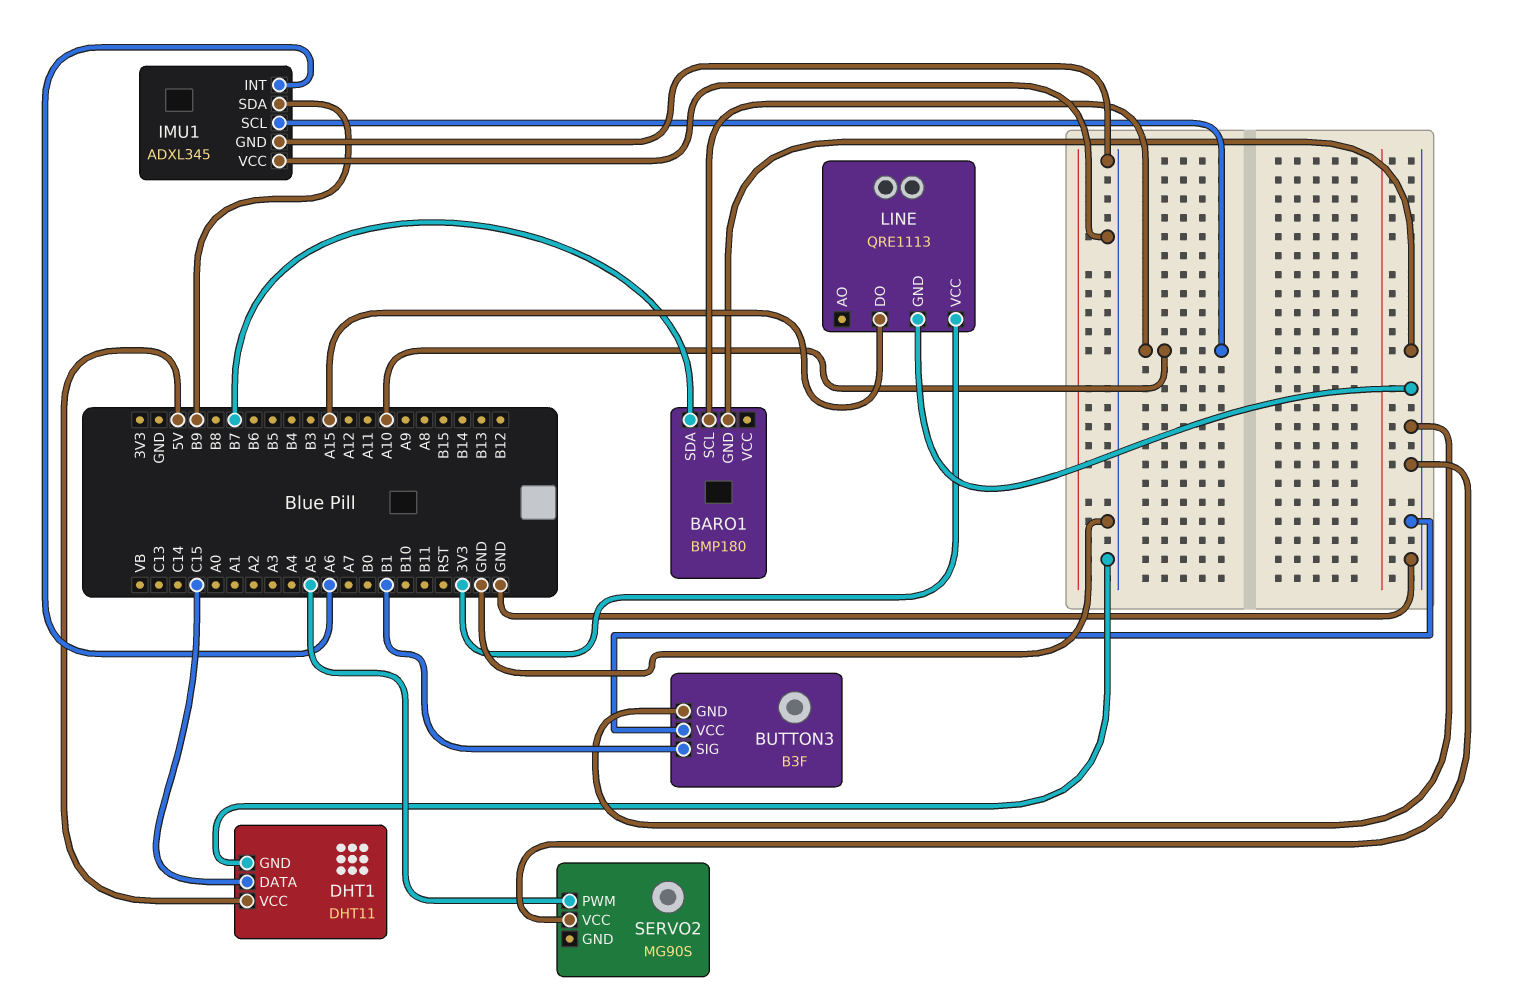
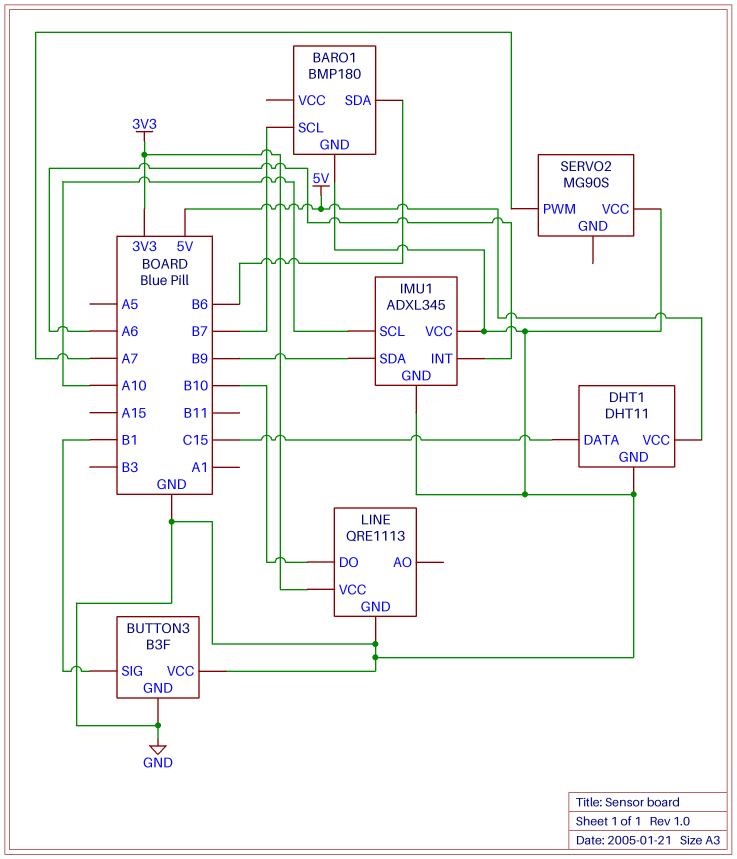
BARO1 pin SCL: A10 -> B7
BARO1 pin SDA: B7 -> B6
LINE pin DO: A15 -> B10
SERVO2 pin PWM: A5 -> A7

